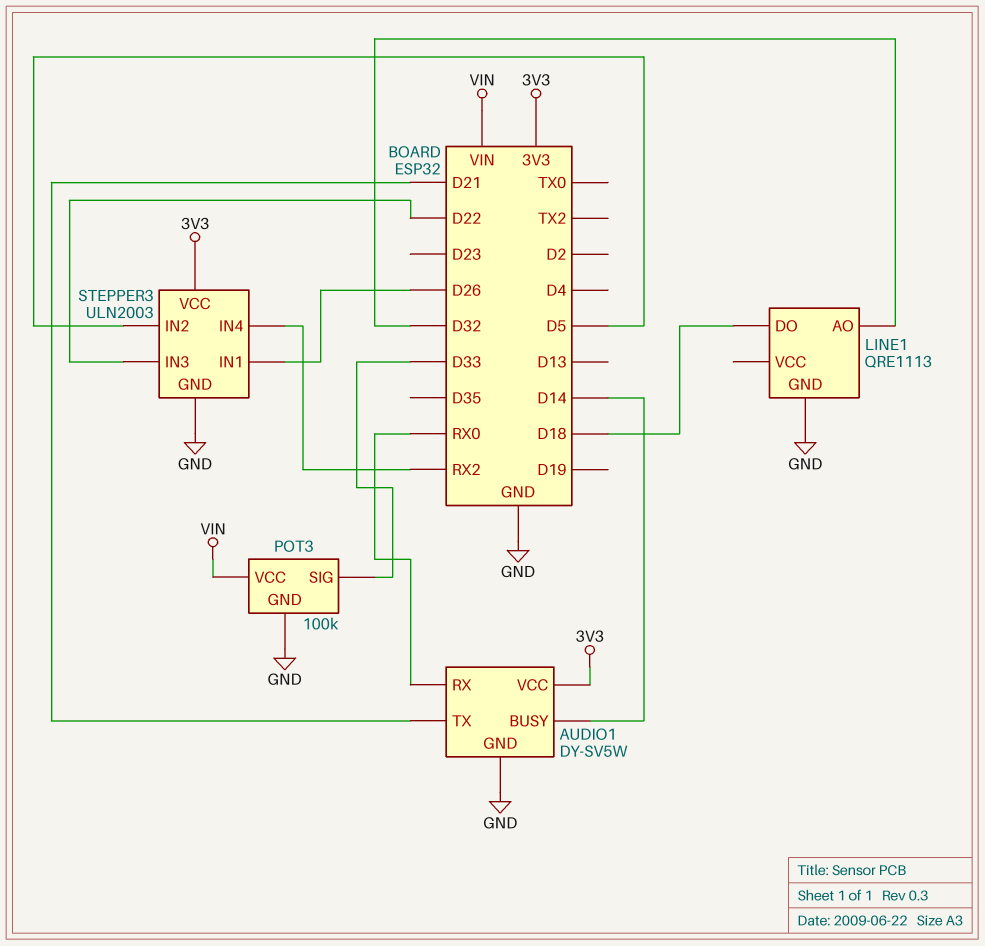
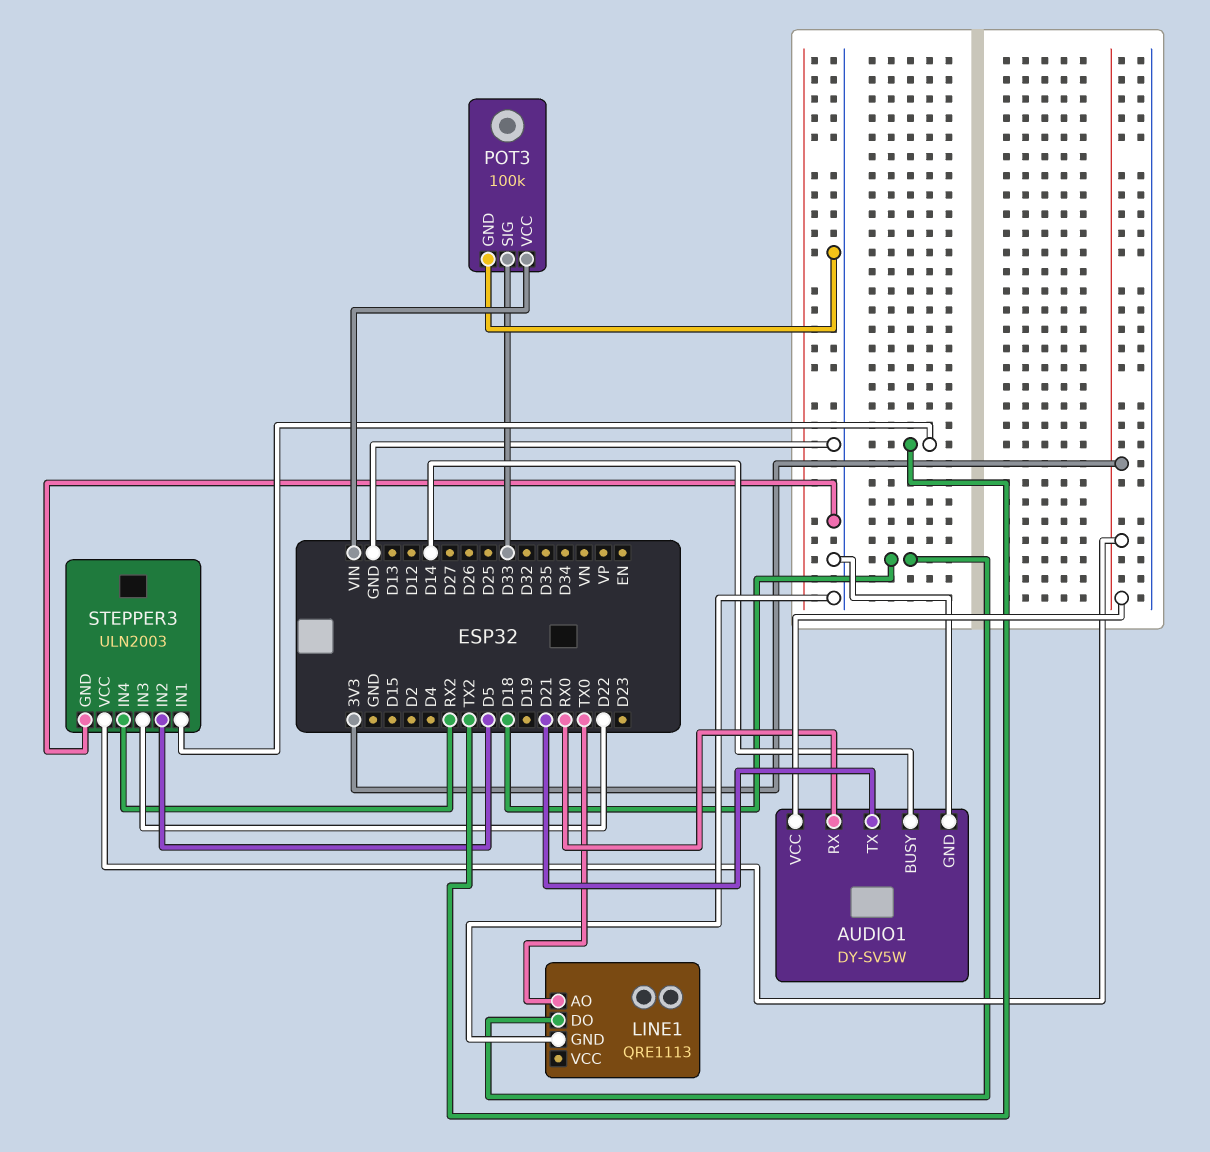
LINE1 pin AO: D32 -> TX0
STEPPER3 pin IN1: D26 -> TX2

